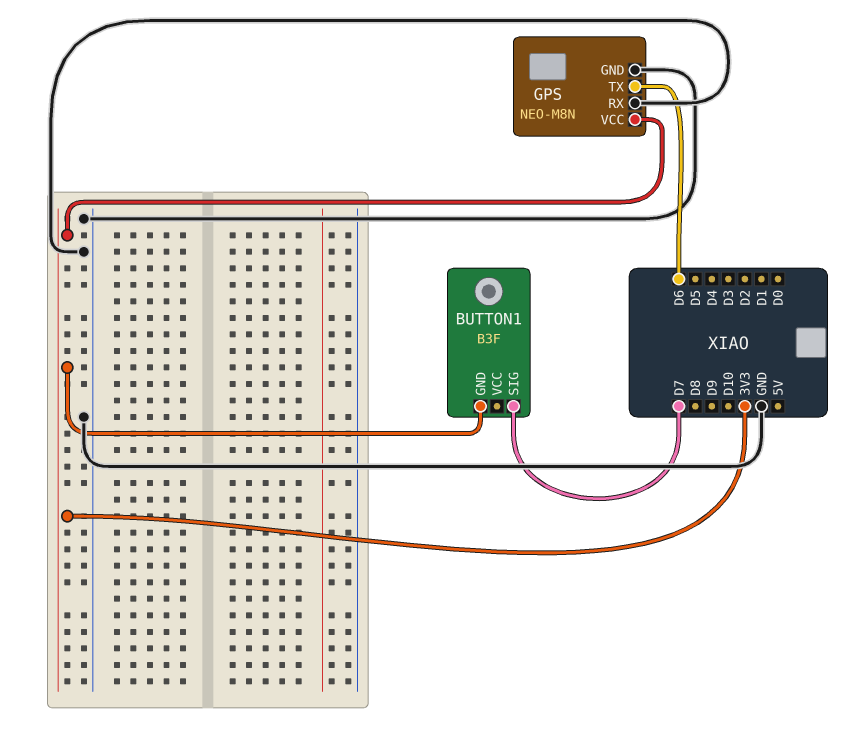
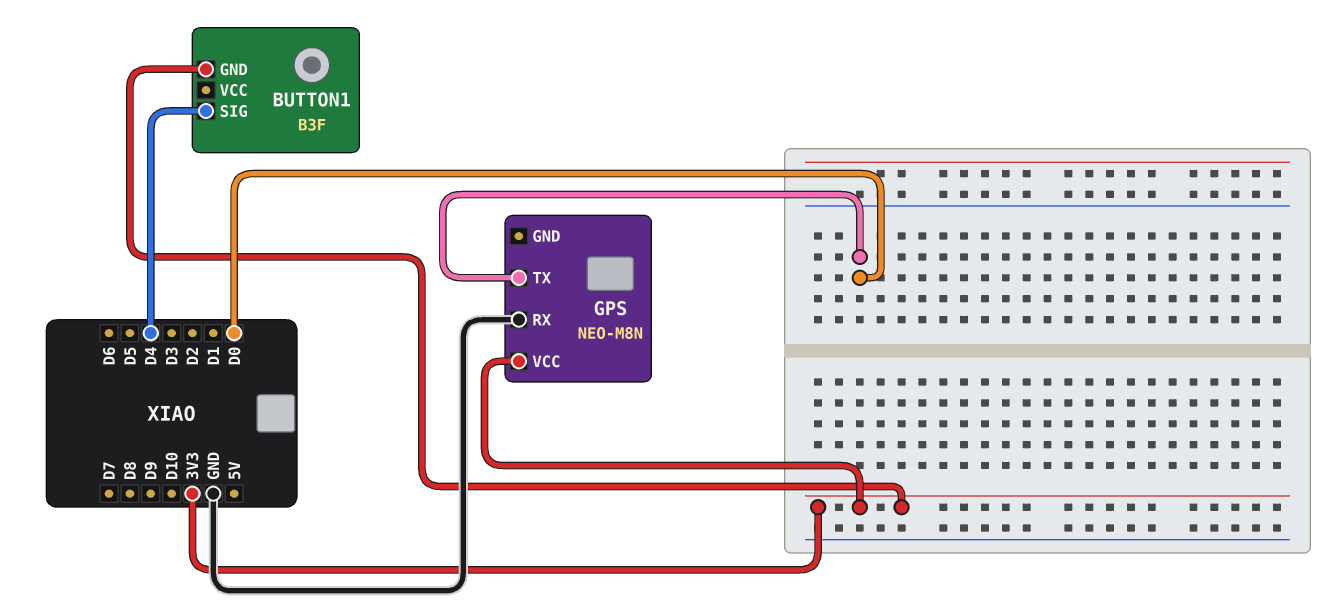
BUTTON1 pin SIG: D7 -> D4
GPS pin GND: GND -> none
GPS pin TX: D6 -> D0

